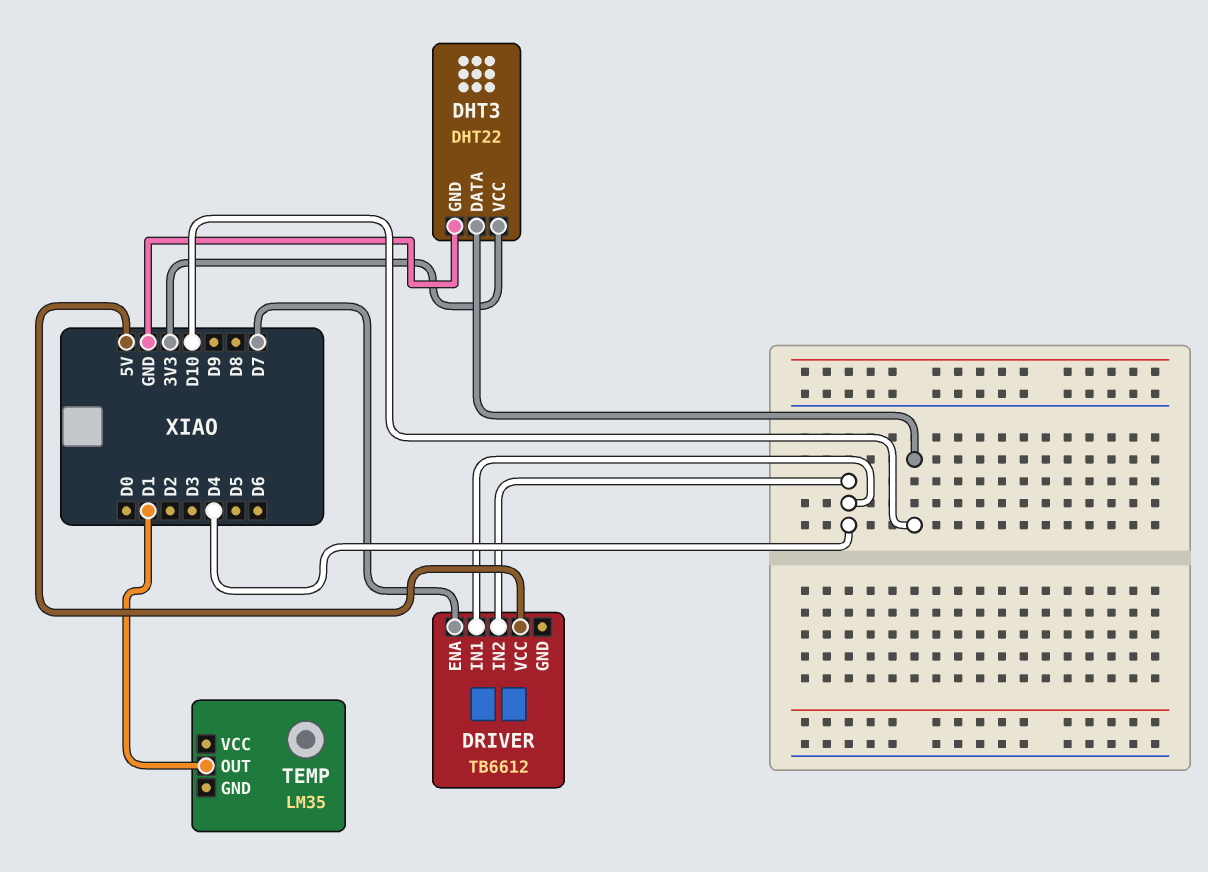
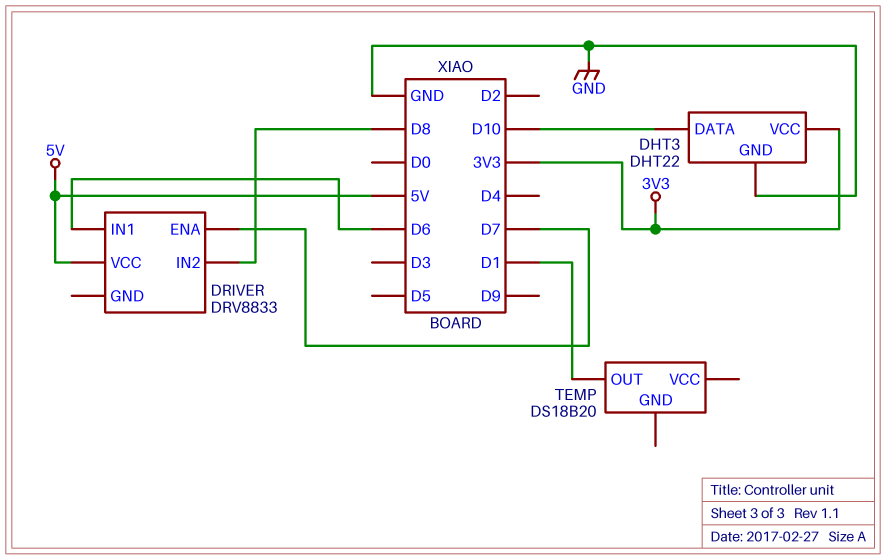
DRIVER: TB6612 -> DRV8833
DRIVER pin IN1: D4 -> D6
DRIVER pin IN2: D4 -> D8
TEMP: LM35 -> DS18B20

